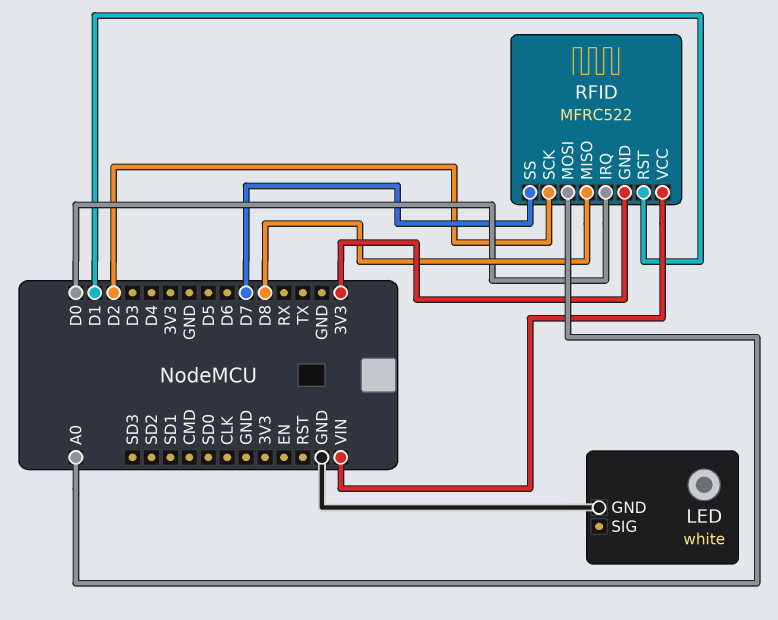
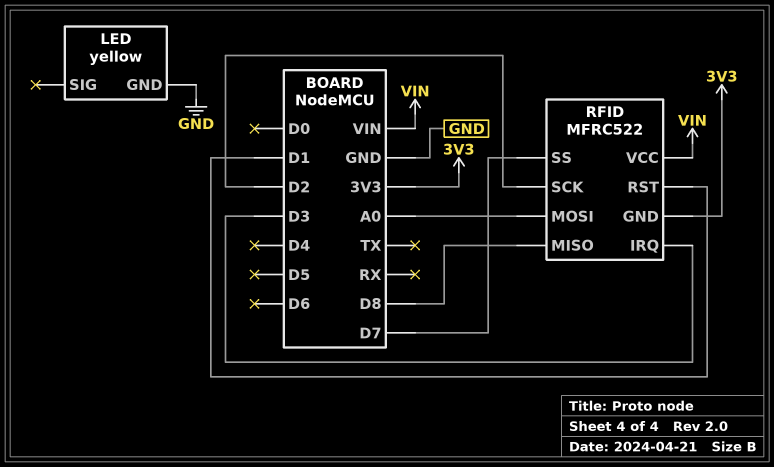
LED: white -> yellow
RFID pin IRQ: D0 -> D3

